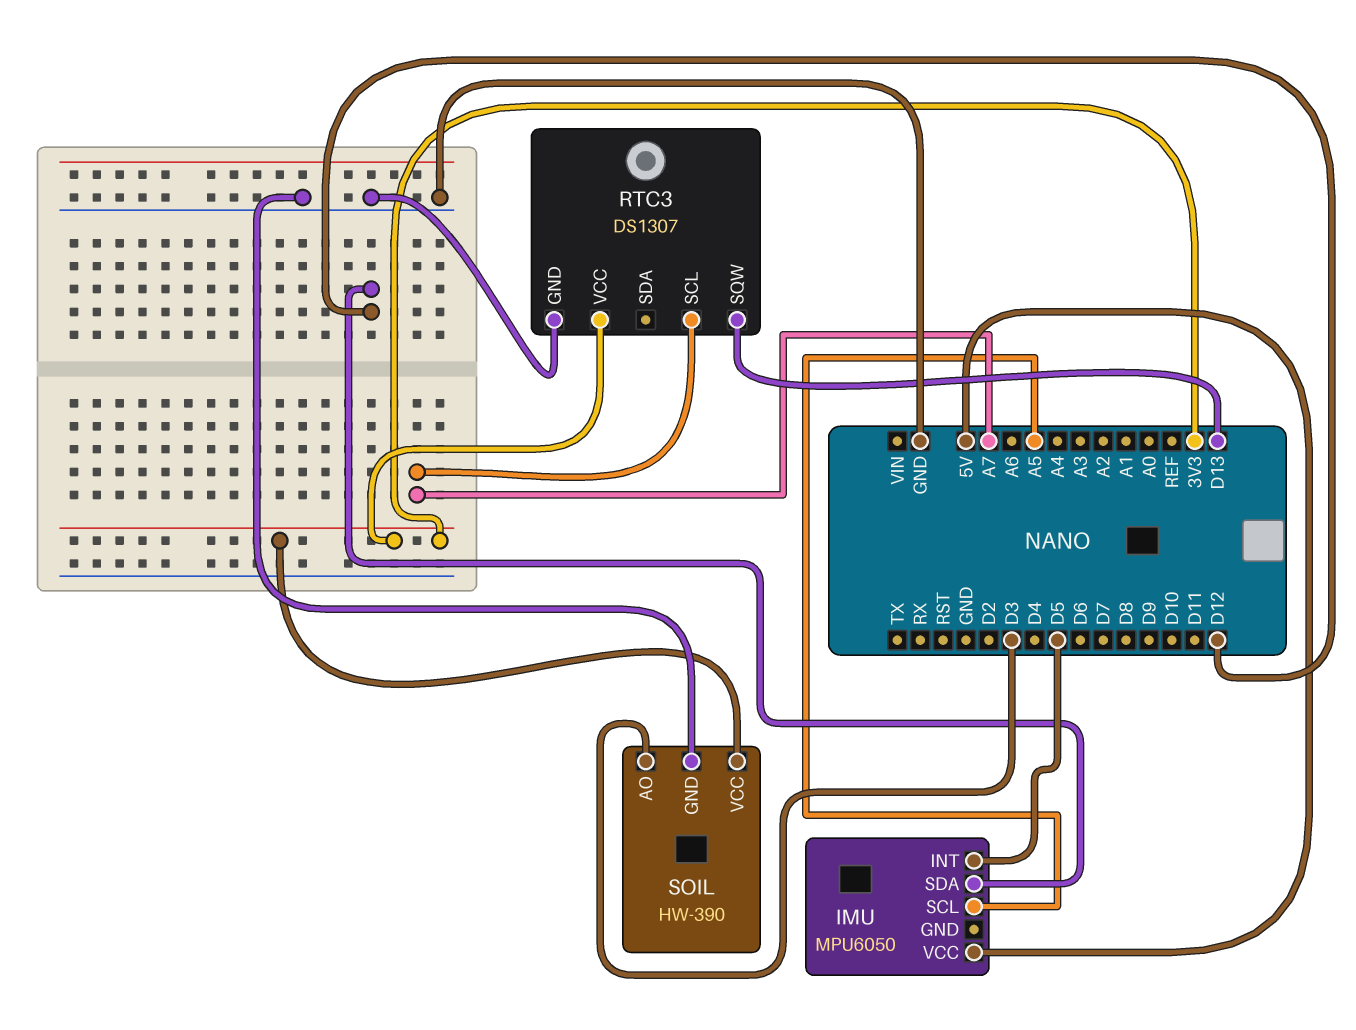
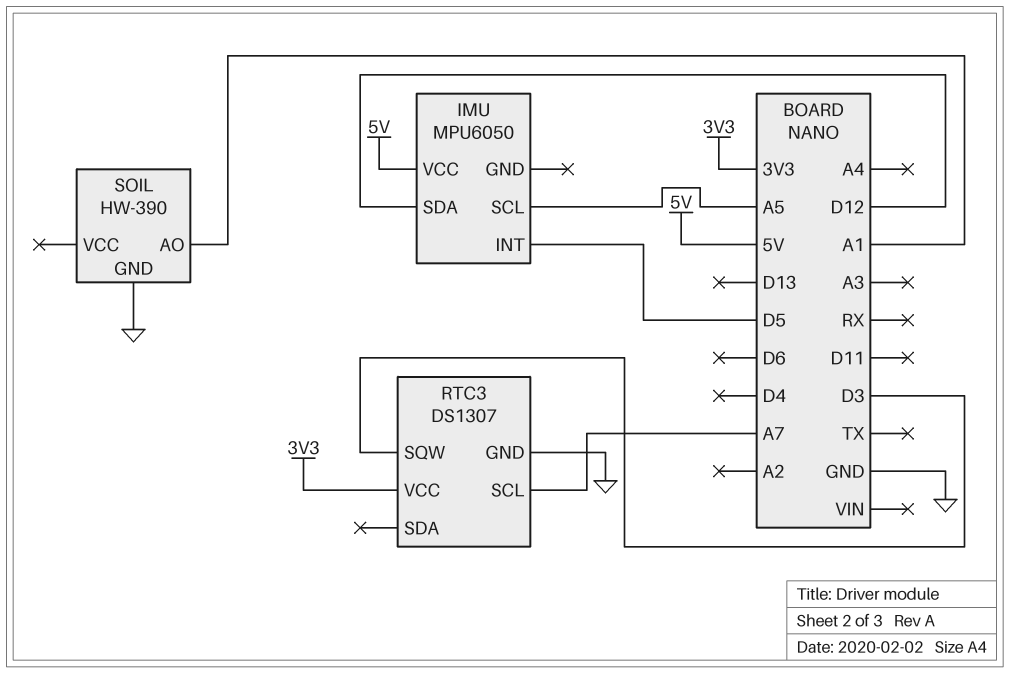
RTC3 pin SQW: D13 -> D3
SOIL pin AO: D3 -> A1
SOIL pin VCC: 3V3 -> none

